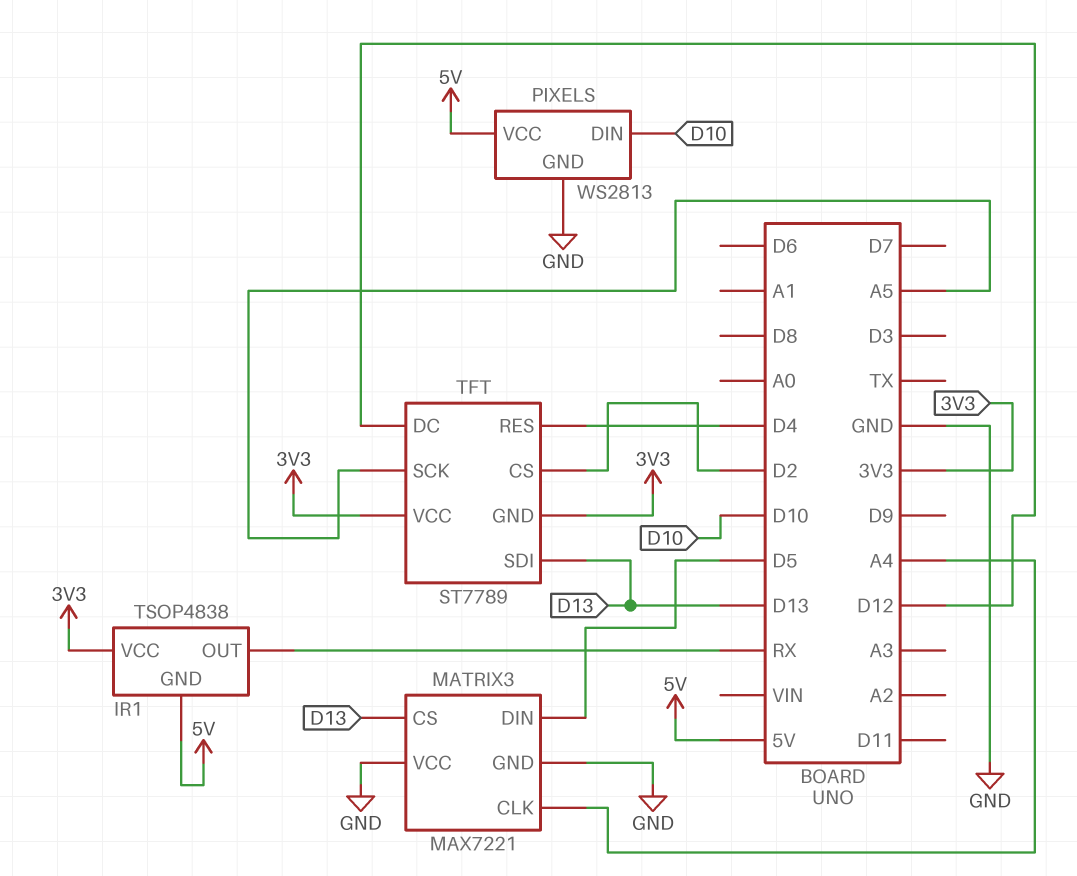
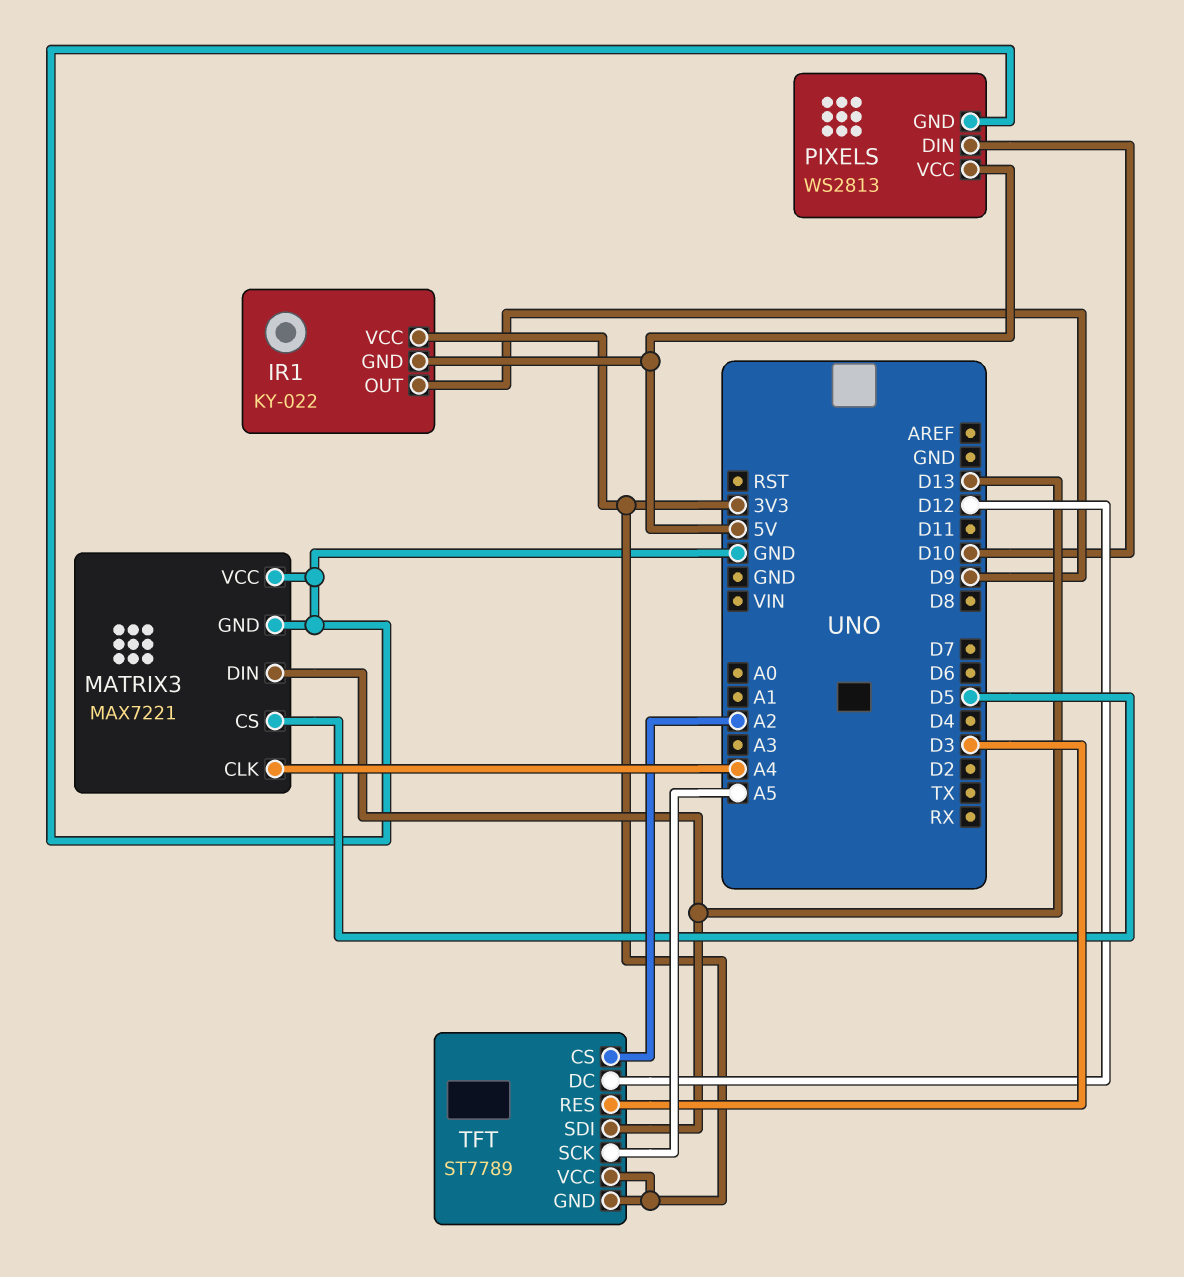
IR1: TSOP4838 -> KY-022
IR1 pin OUT: RX -> D9
MATRIX3 pin CS: D13 -> D5
MATRIX3 pin DIN: D5 -> D13
TFT pin CS: D2 -> A2
TFT pin RES: D4 -> D3

